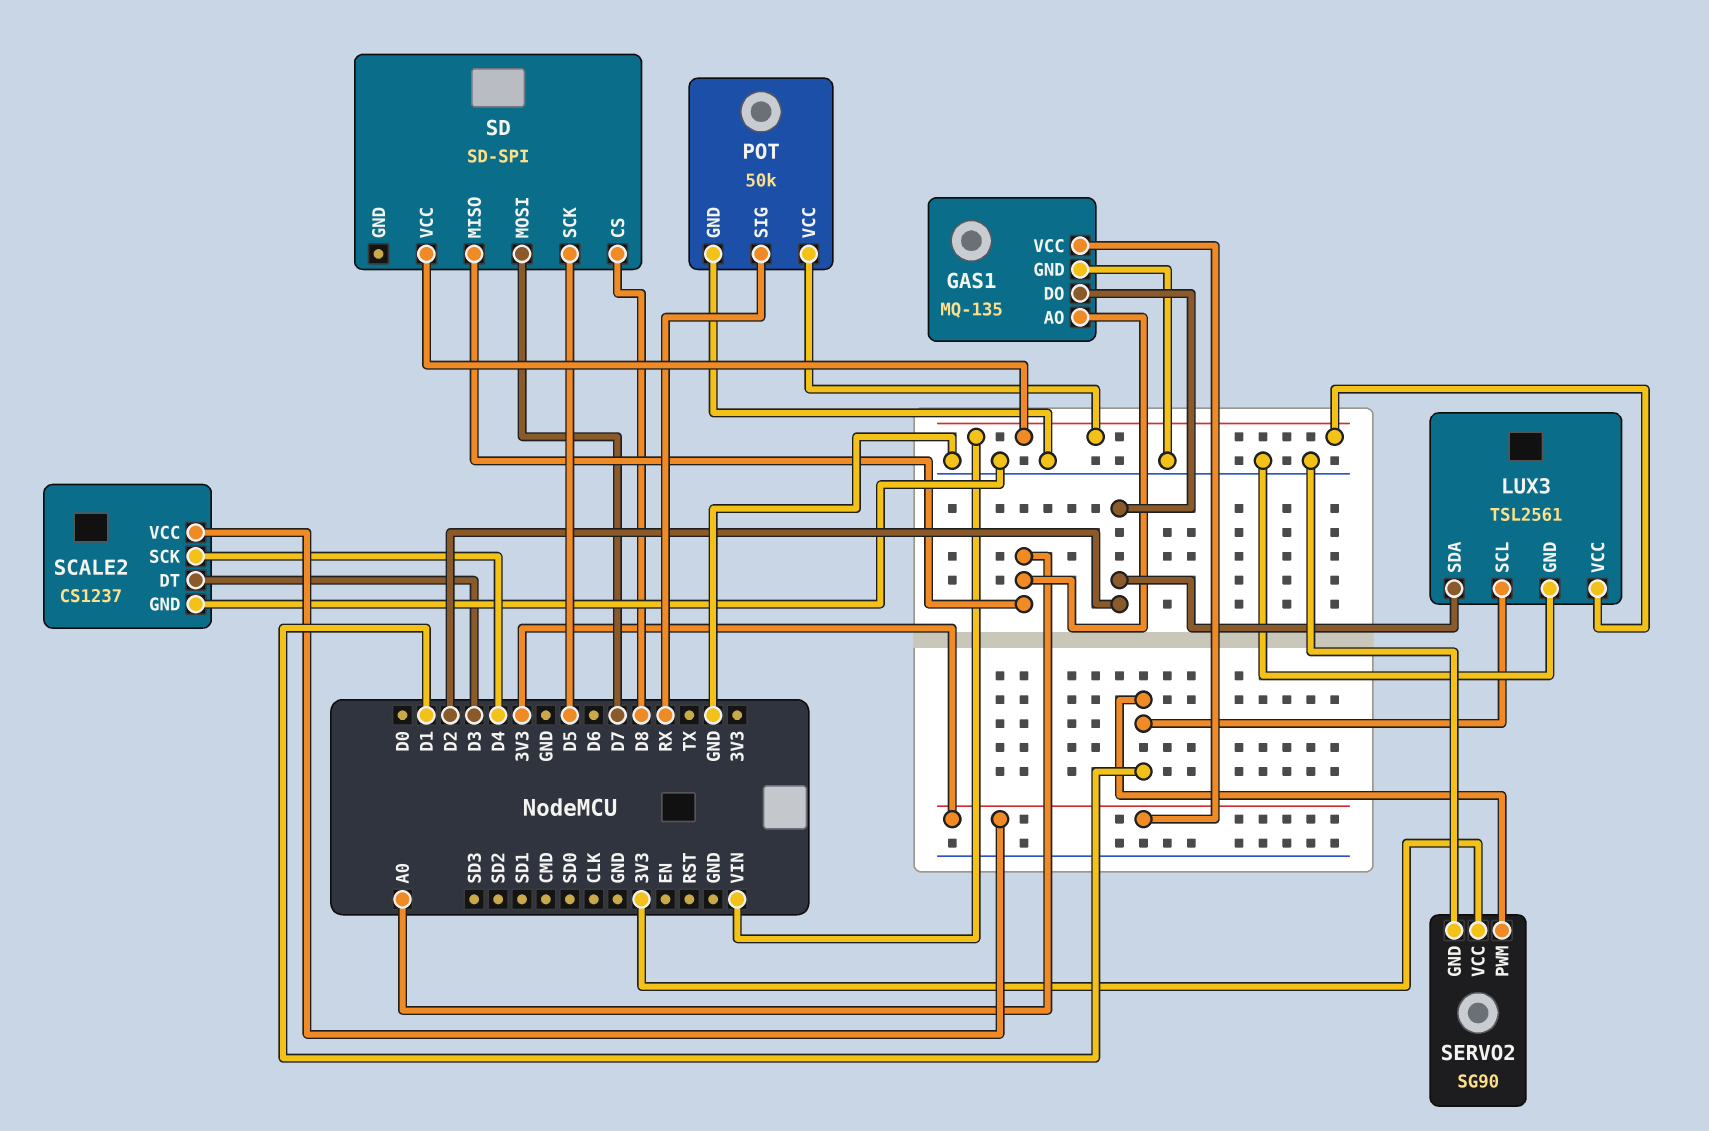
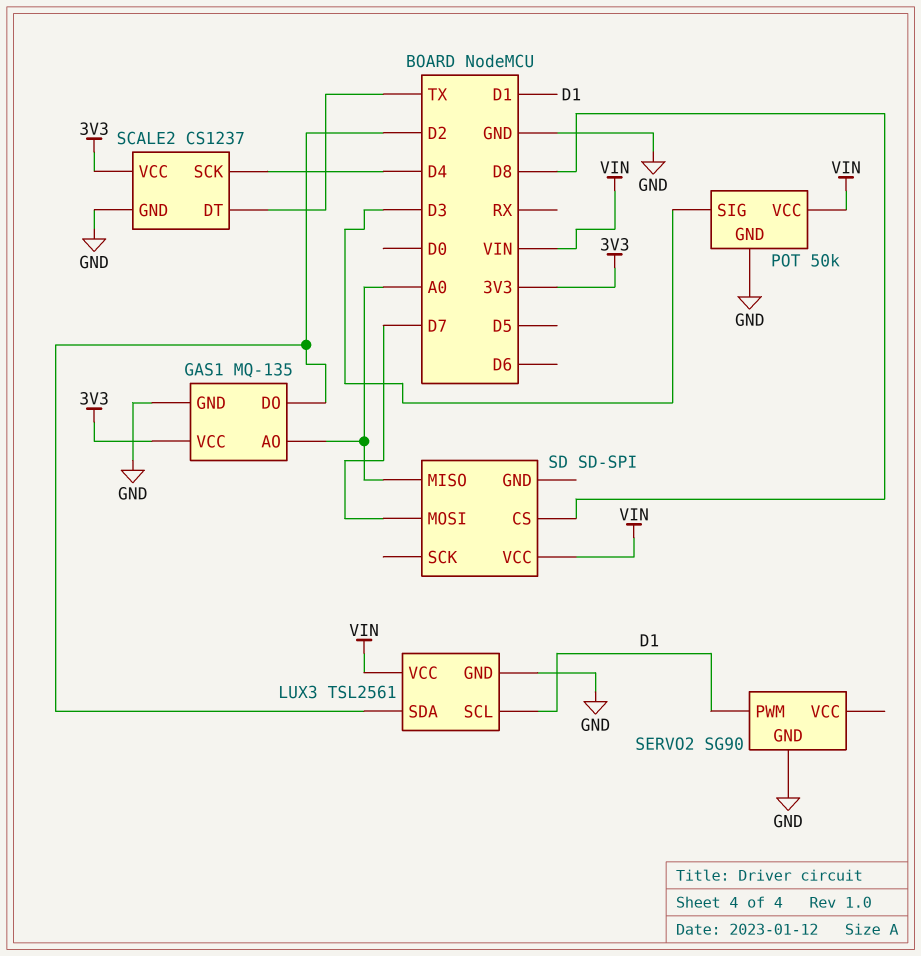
POT pin SIG: RX -> D3
SCALE2 pin DT: D3 -> TX
SD pin SCK: D5 -> none
SERVO2 pin VCC: 3V3 -> none

